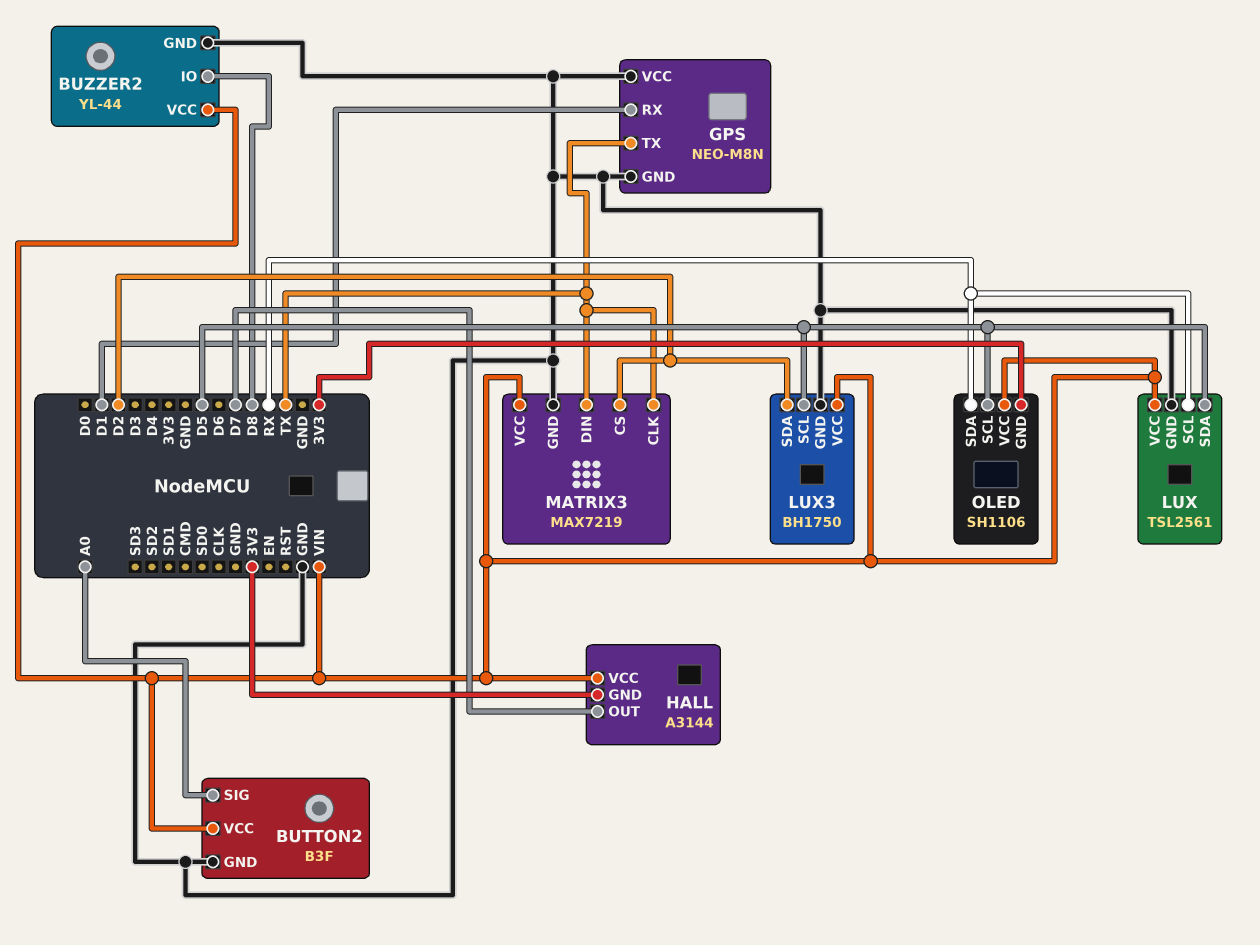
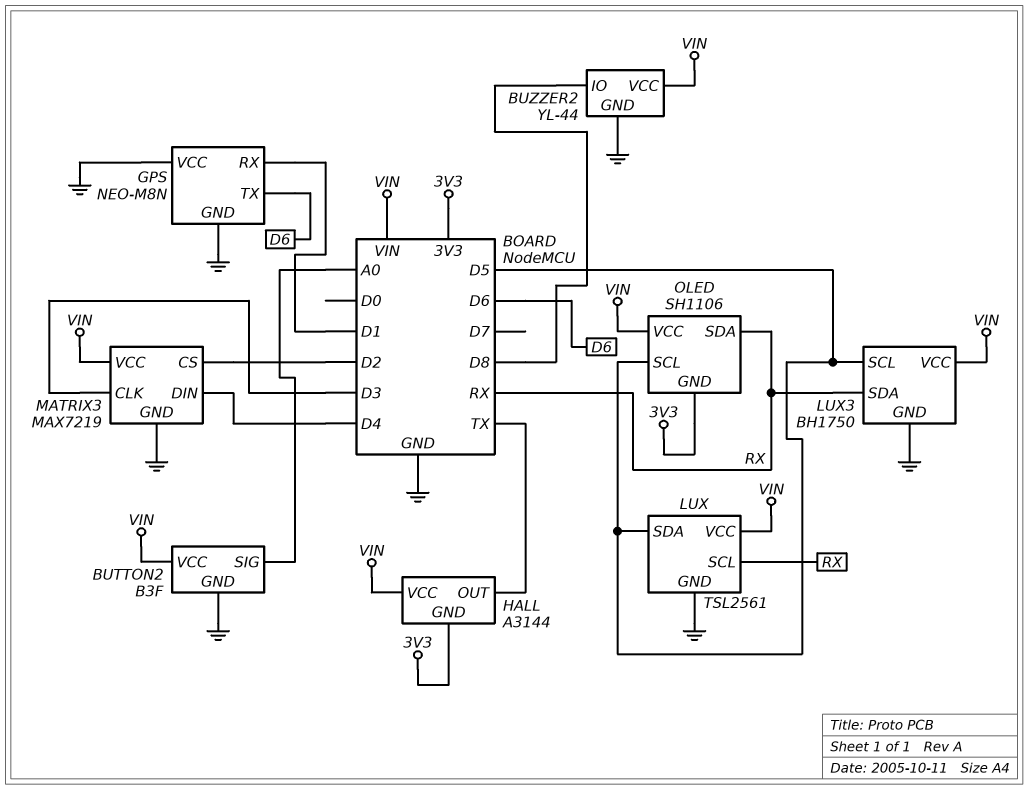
GPS pin TX: TX -> D6
HALL pin OUT: D7 -> TX
LUX3 pin SDA: D2 -> RX
MATRIX3 pin CLK: TX -> D3
MATRIX3 pin DIN: TX -> D4

